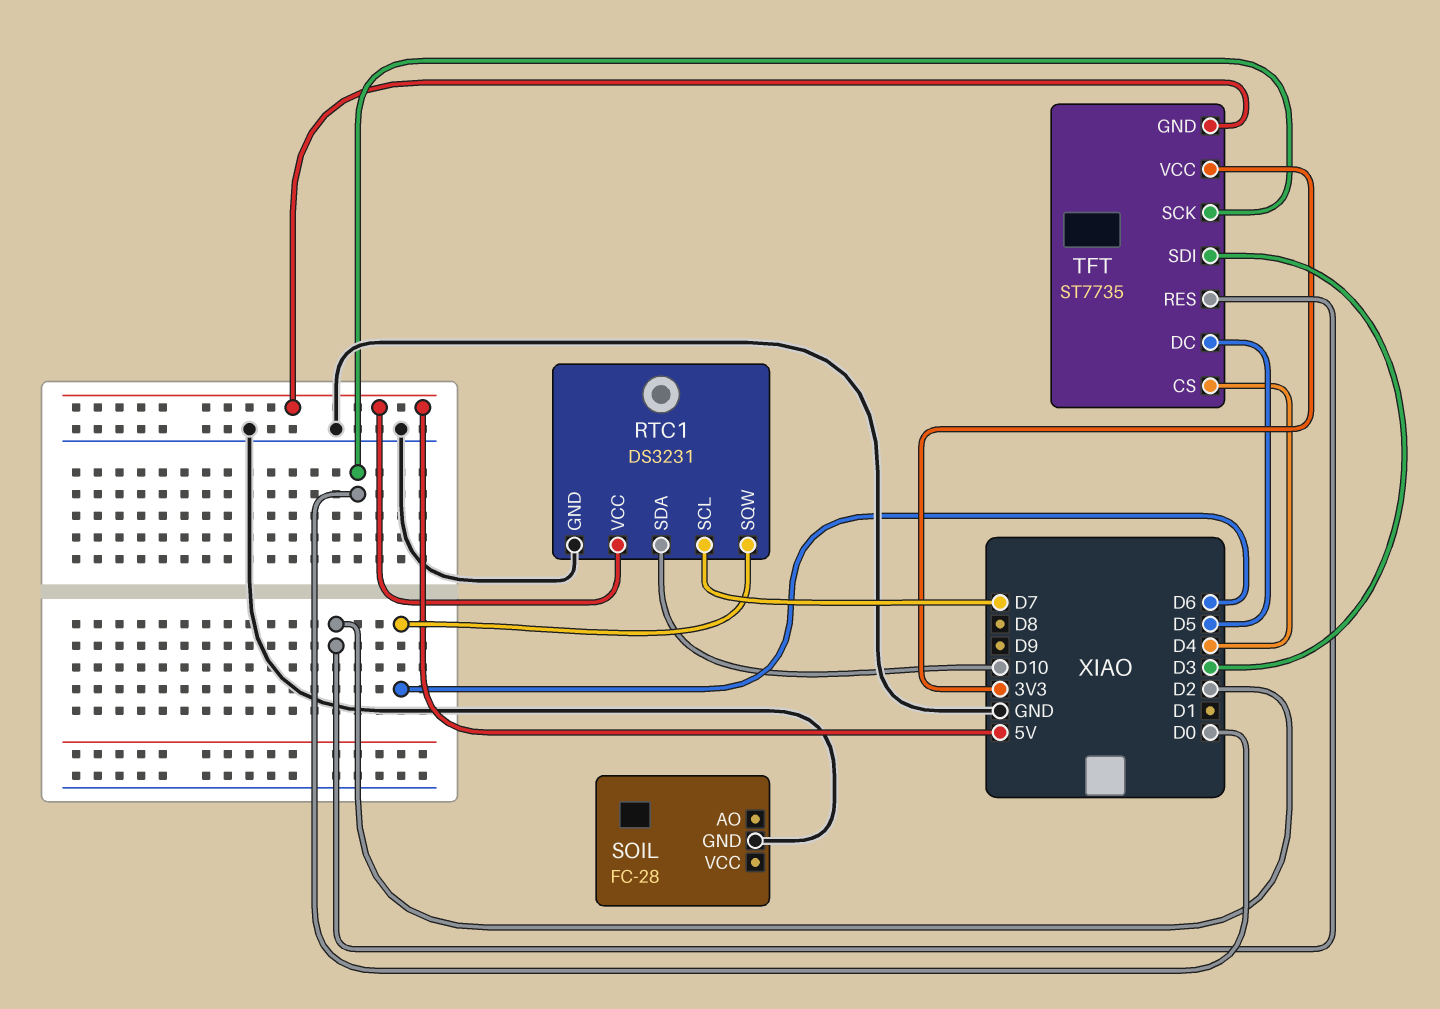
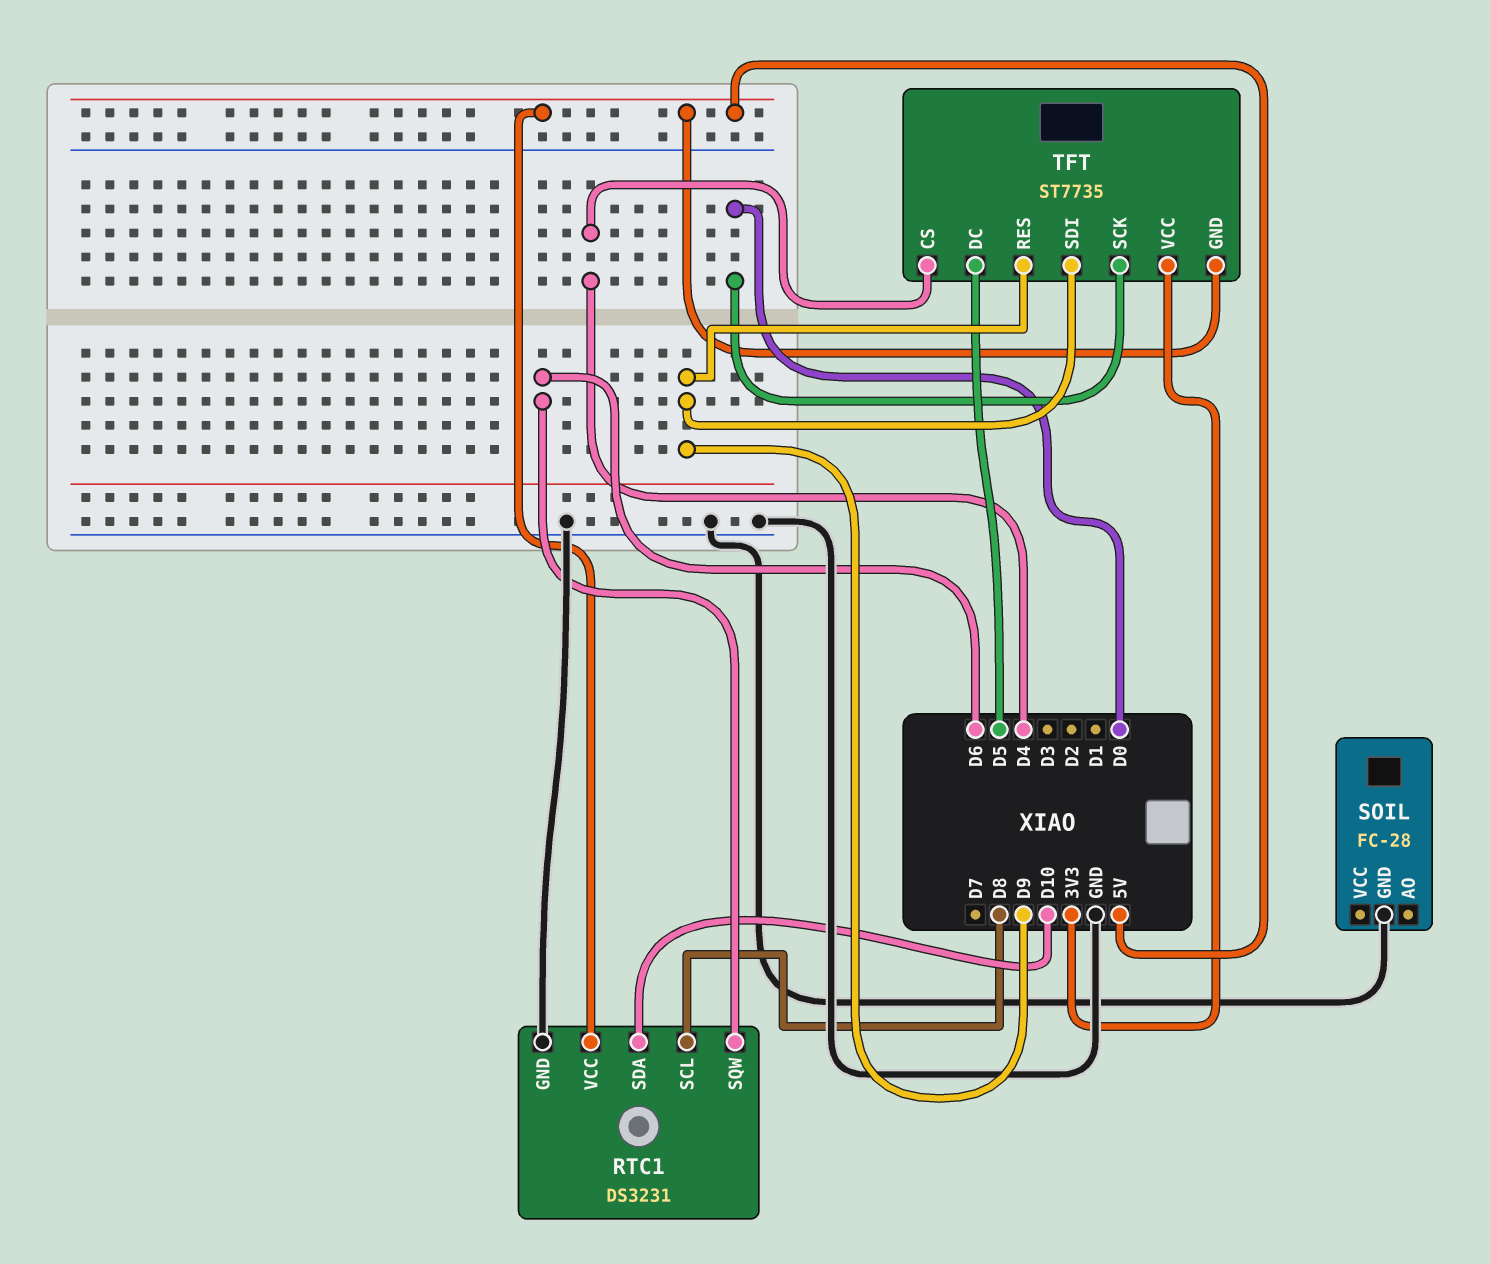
RTC1 pin SCL: D7 -> D8
TFT pin RES: D2 -> D9
TFT pin SDI: D3 -> D9

